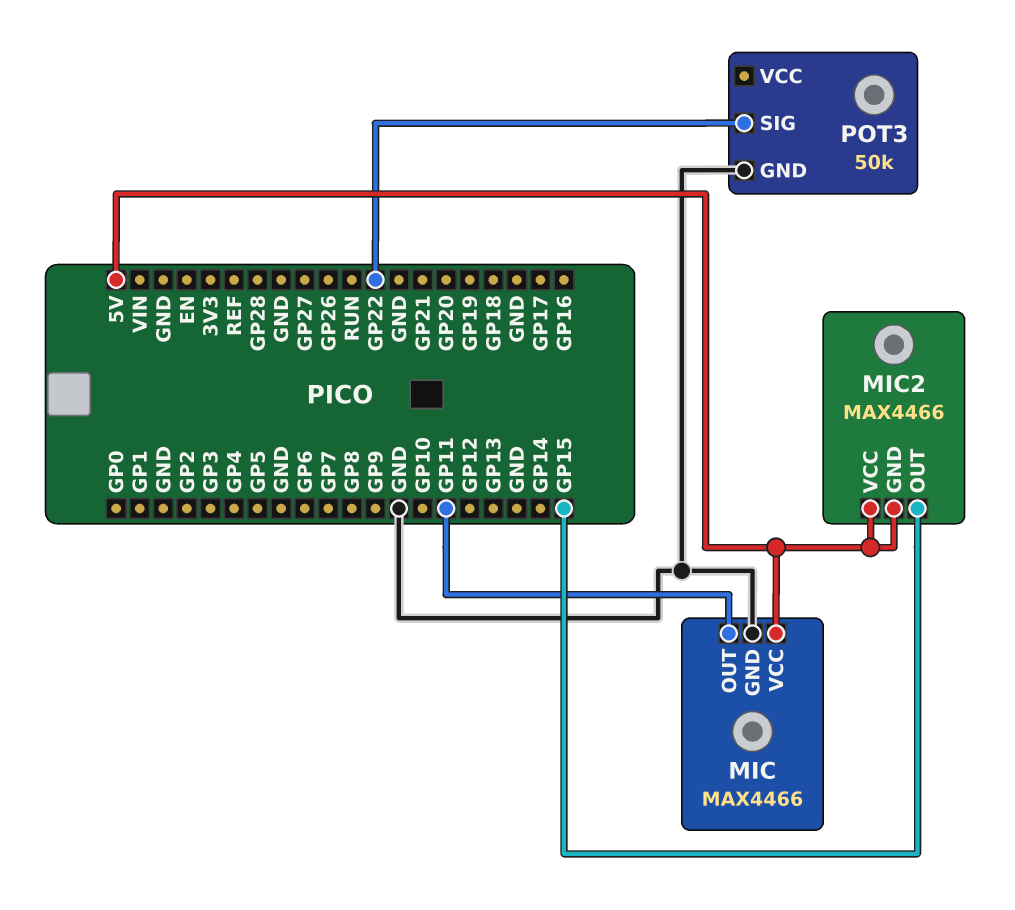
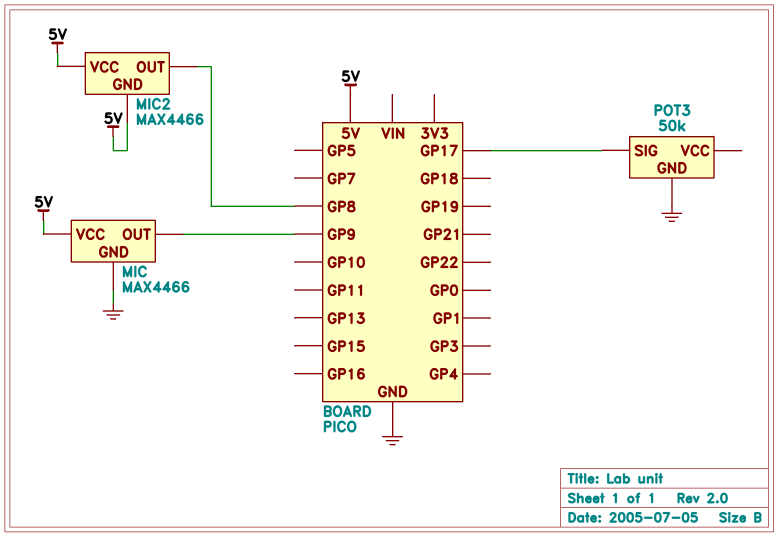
MIC pin OUT: GP11 -> GP9
MIC2 pin OUT: GP15 -> GP8
POT3 pin SIG: GP22 -> GP17

